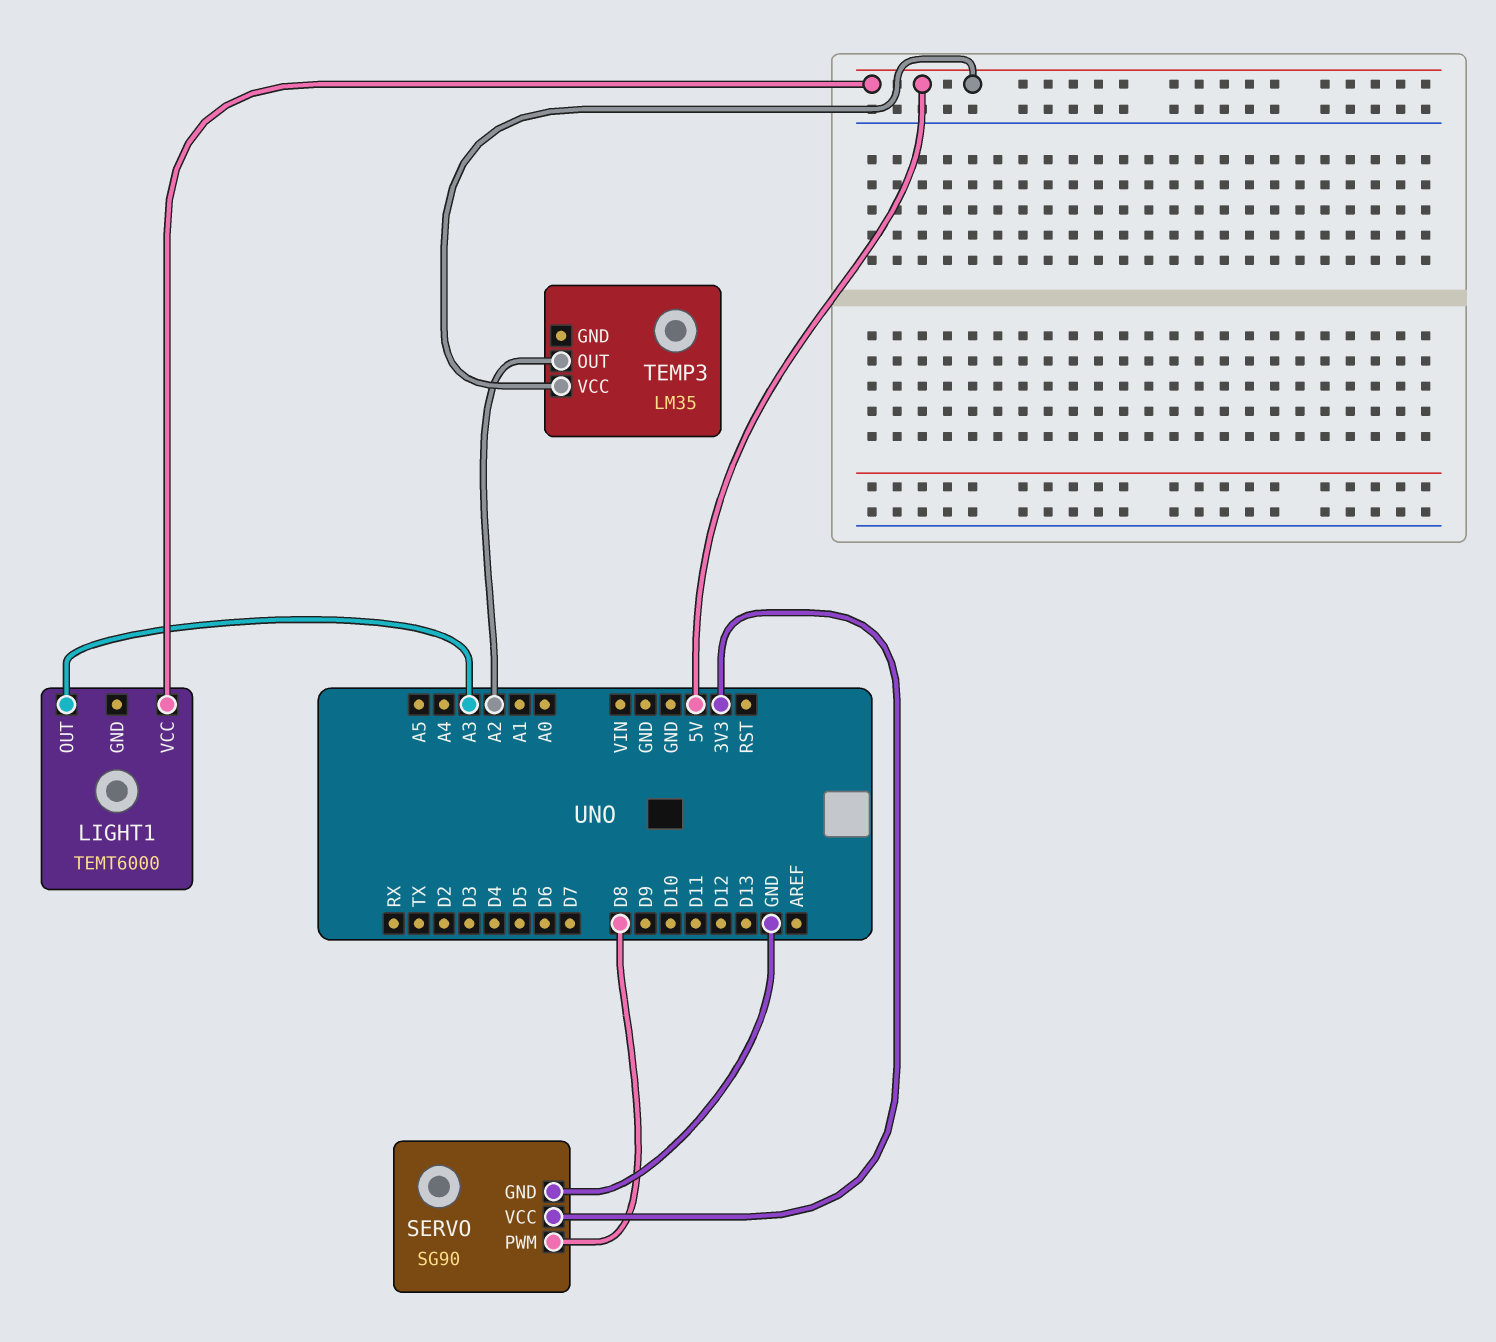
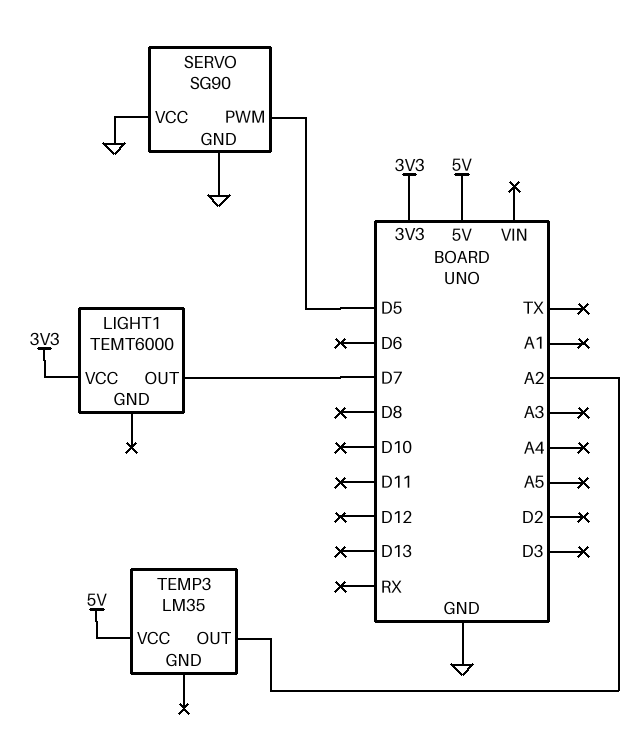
LIGHT1 pin OUT: A3 -> D7
LIGHT1 pin VCC: 5V -> 3V3
SERVO pin PWM: D8 -> D5
SERVO pin VCC: 3V3 -> GND

